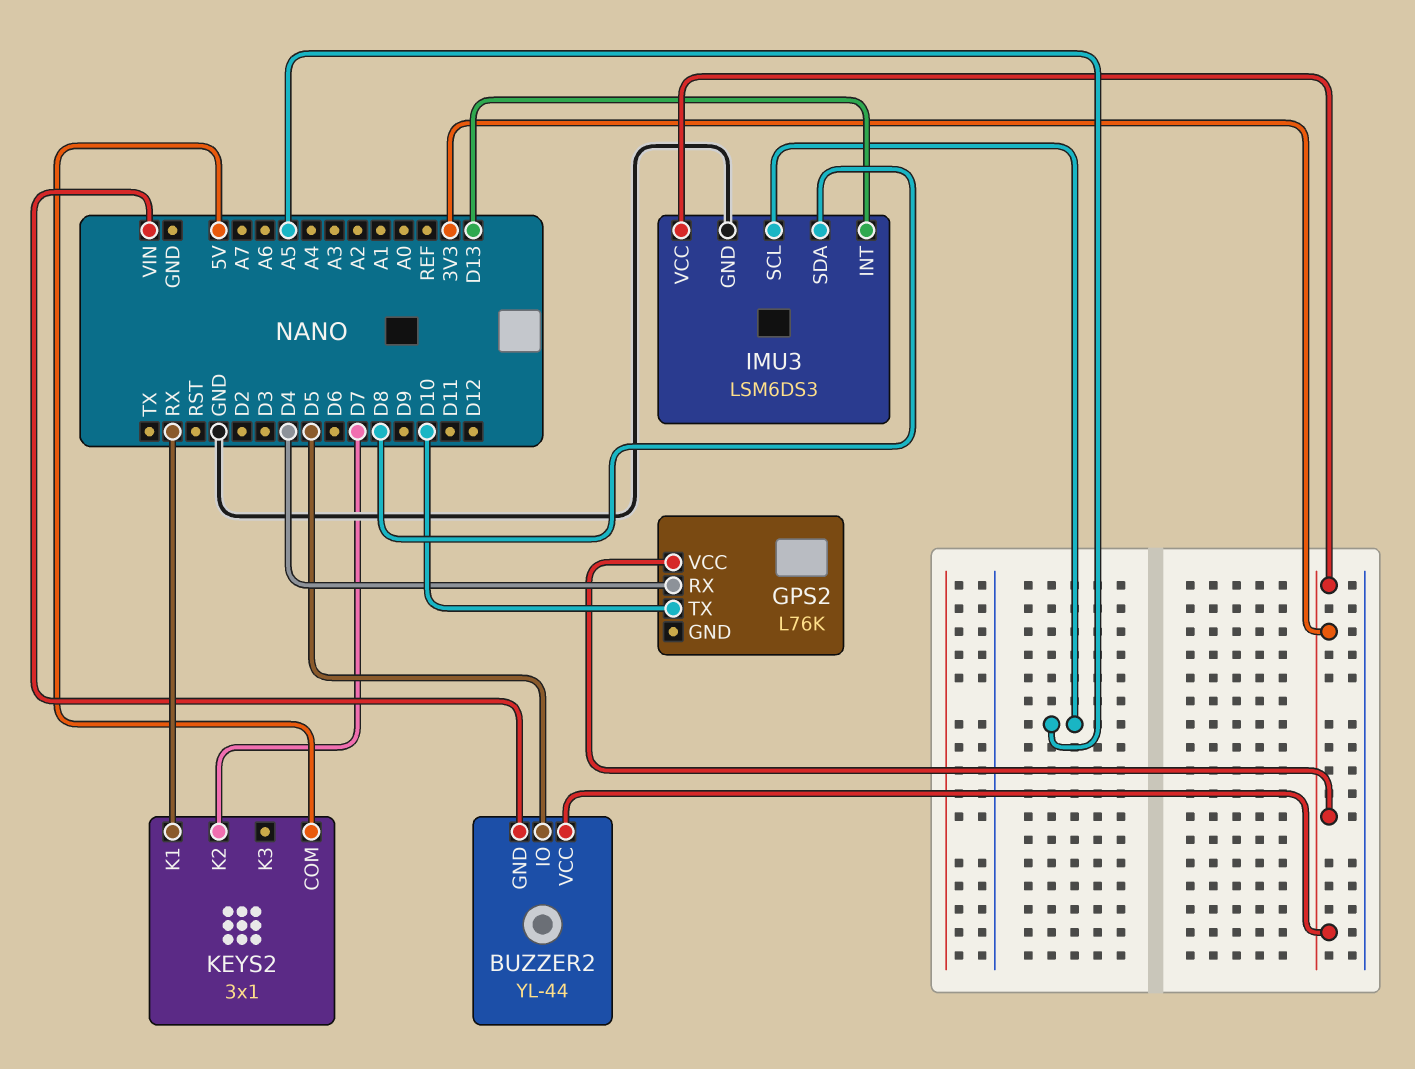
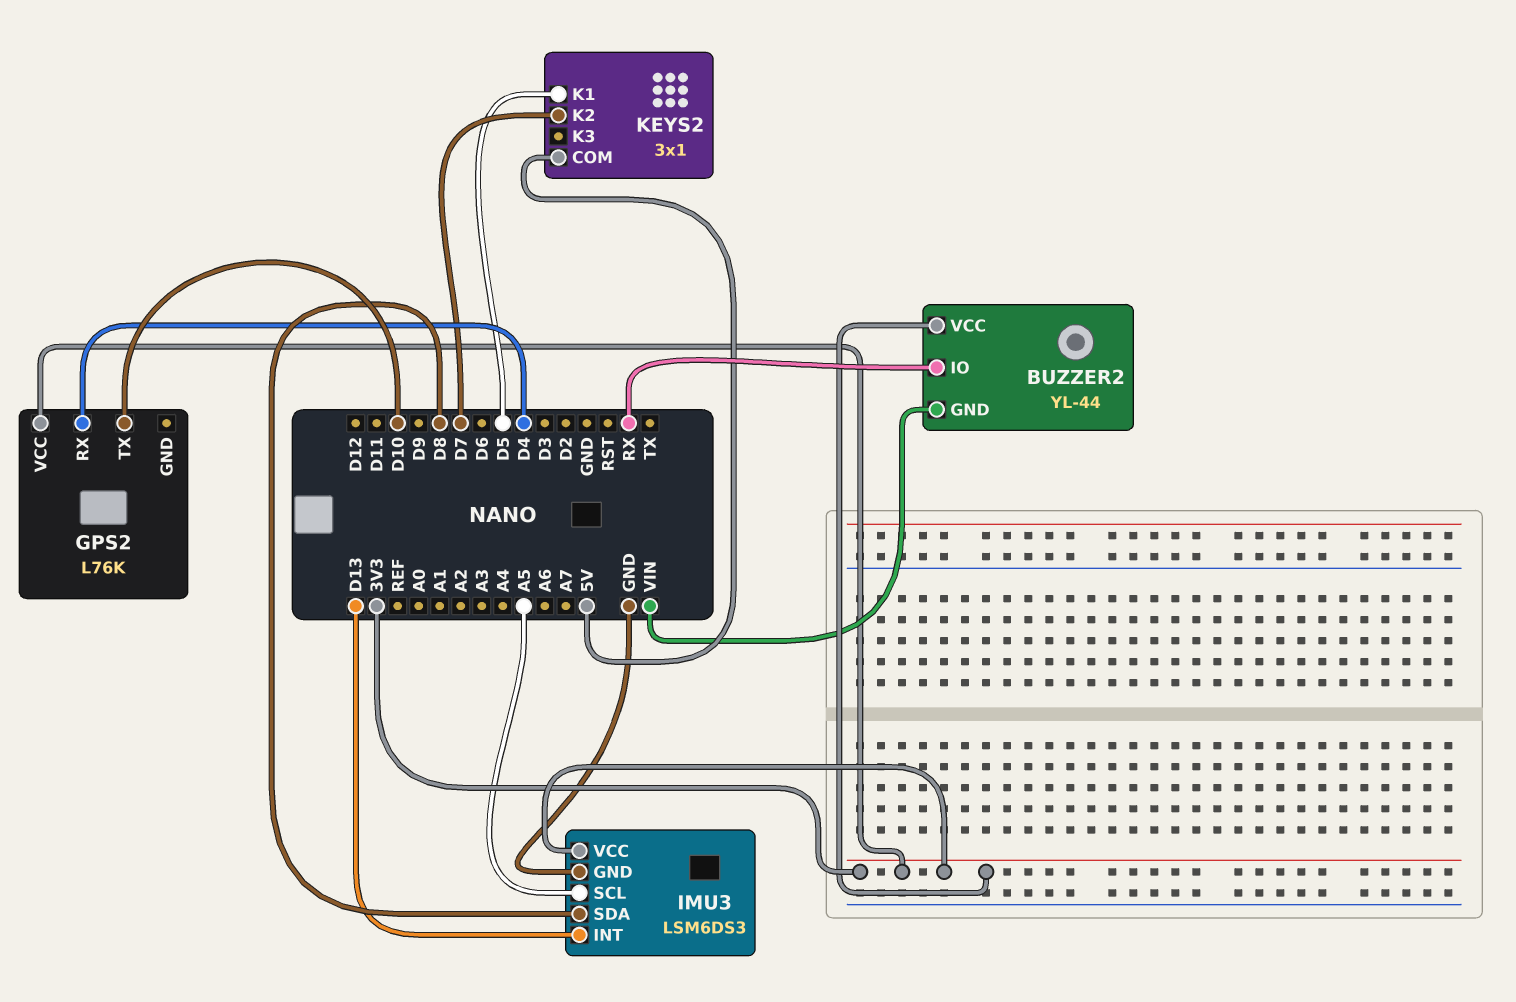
BUZZER2 pin IO: D5 -> RX
KEYS2 pin K1: RX -> D5

